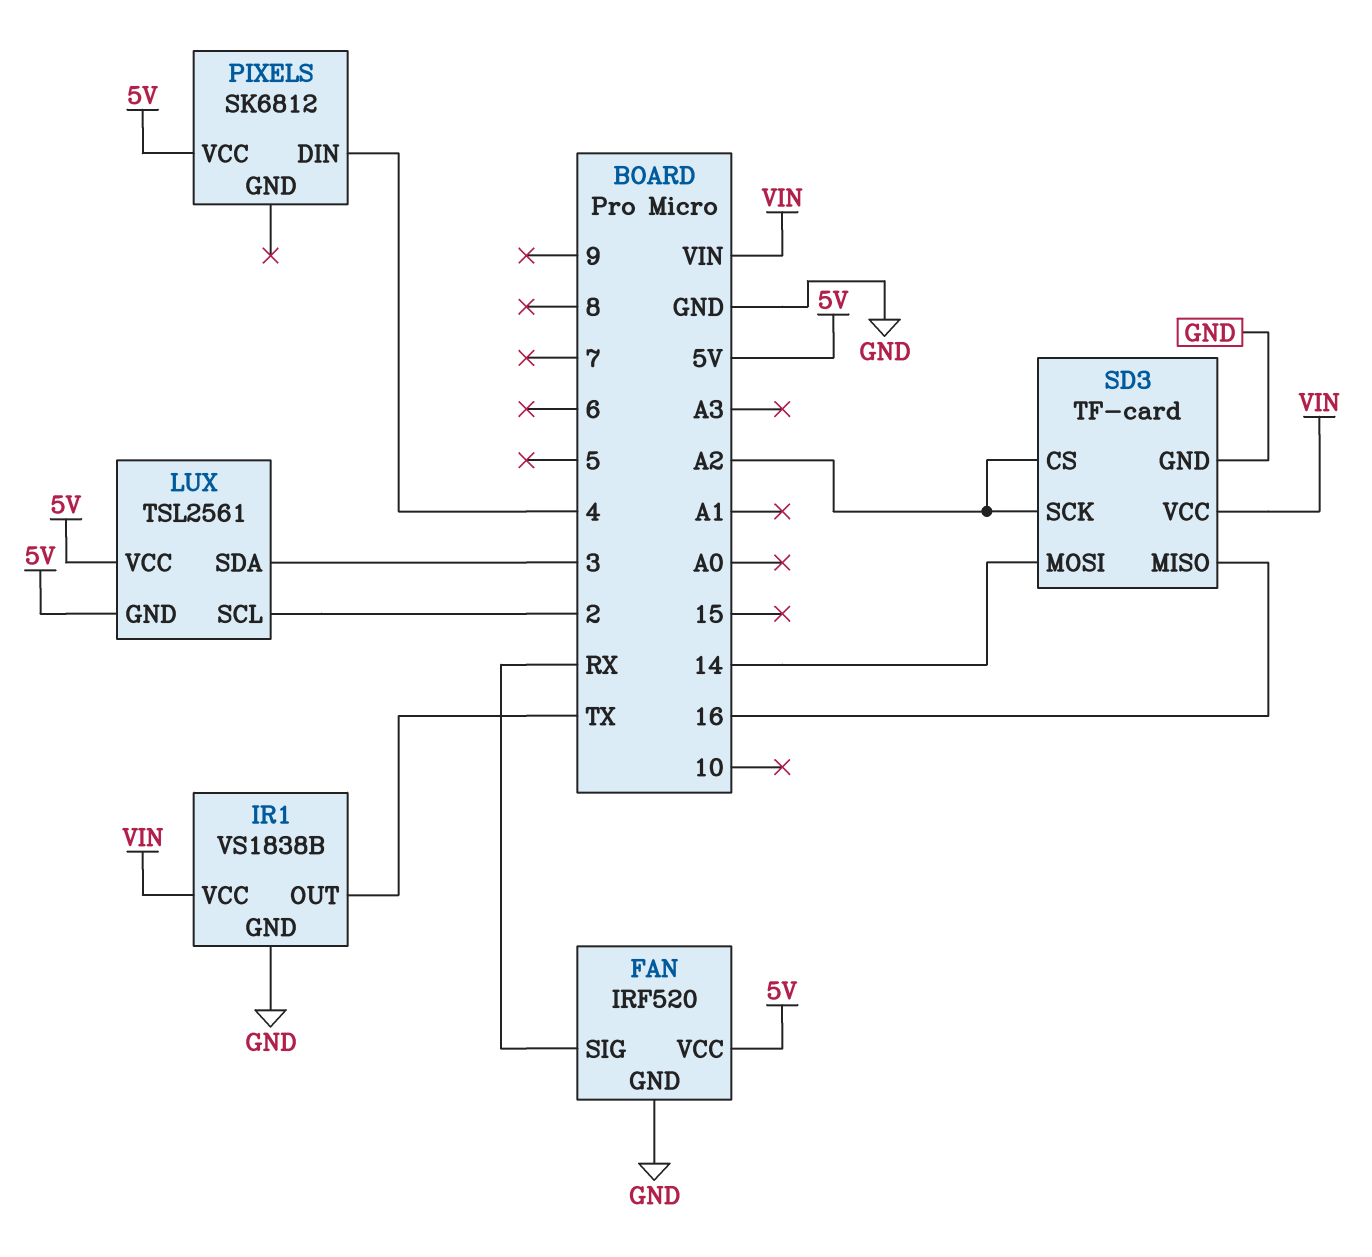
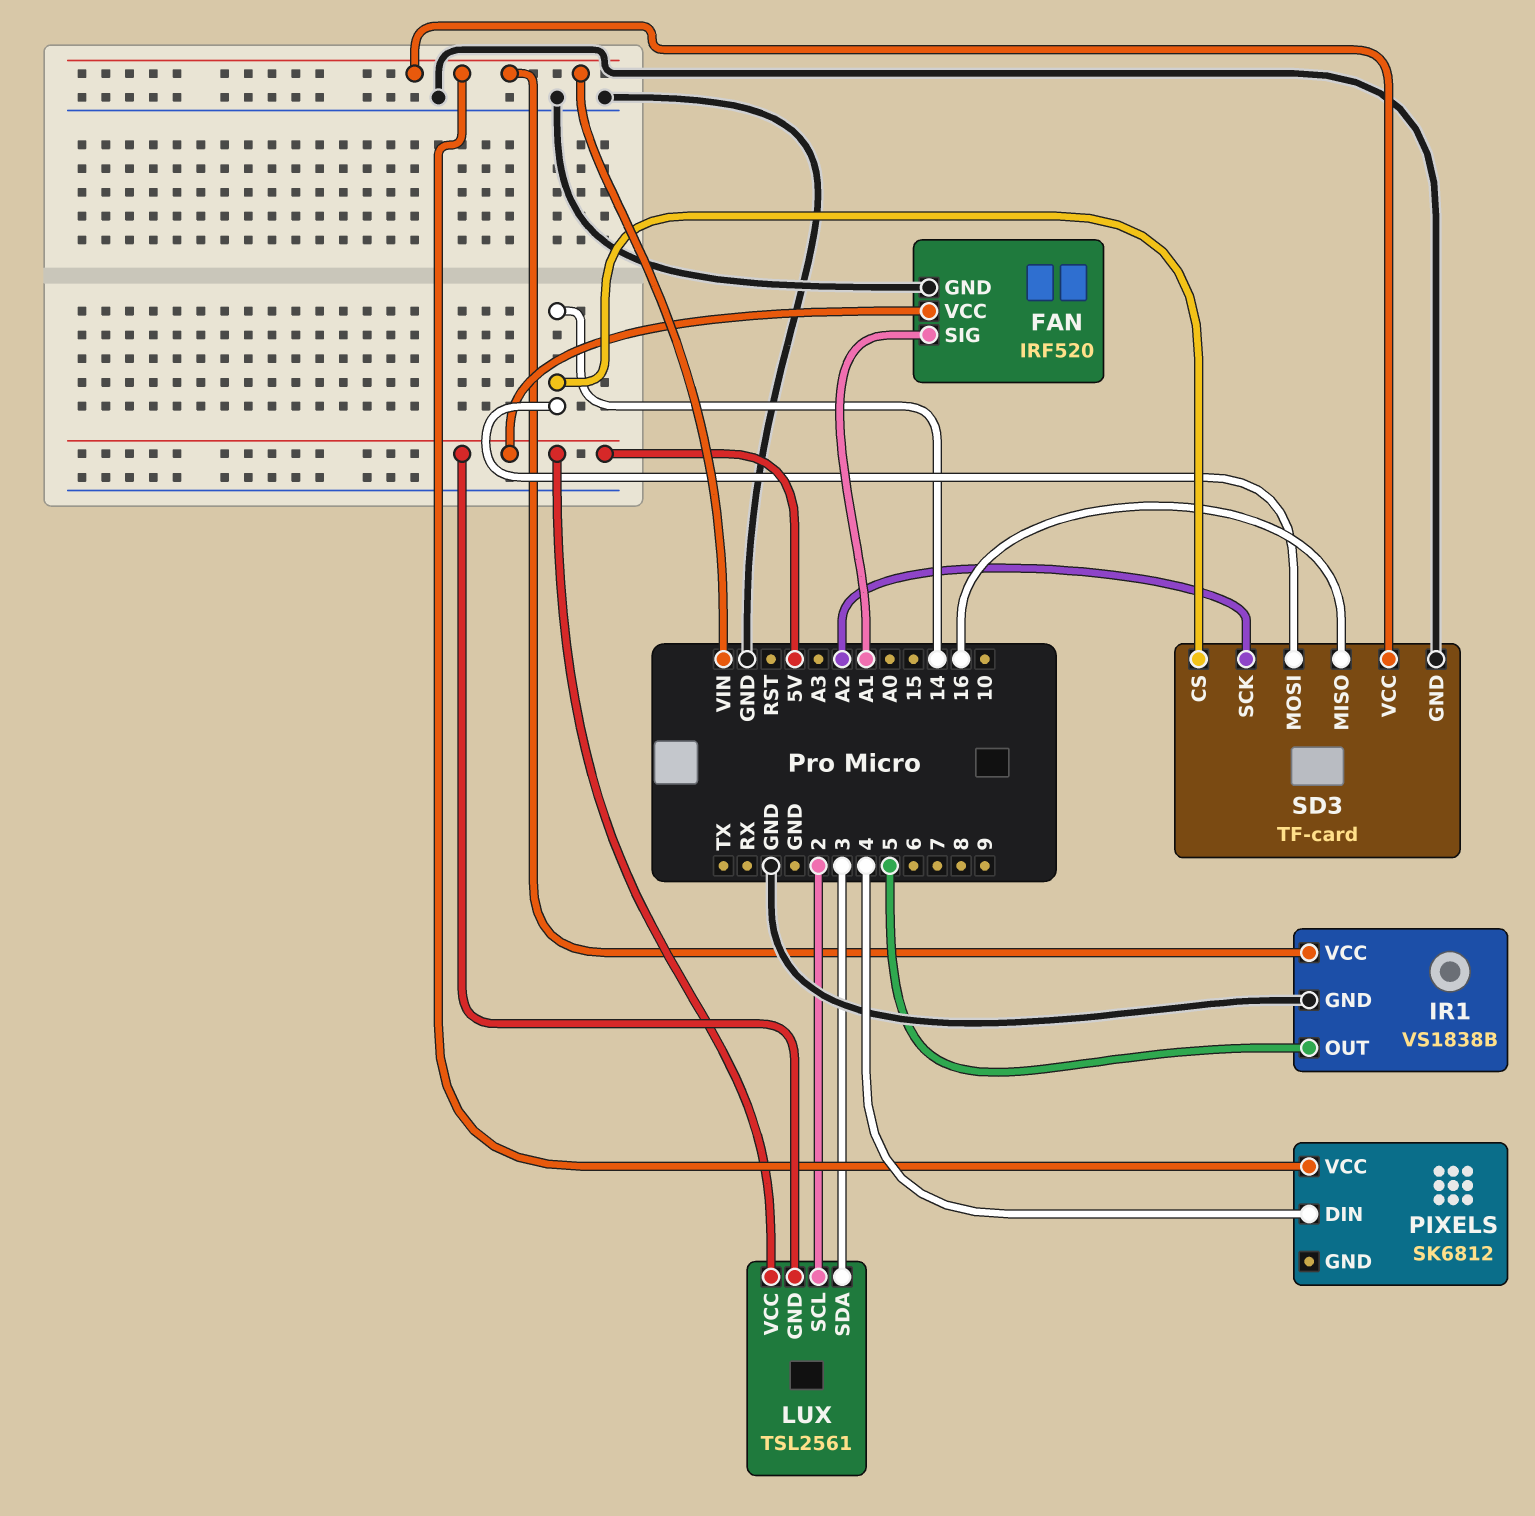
FAN pin SIG: RX -> A1
IR1 pin OUT: TX -> 5
PIXELS pin VCC: 5V -> VIN
SD3 pin CS: A2 -> 14

